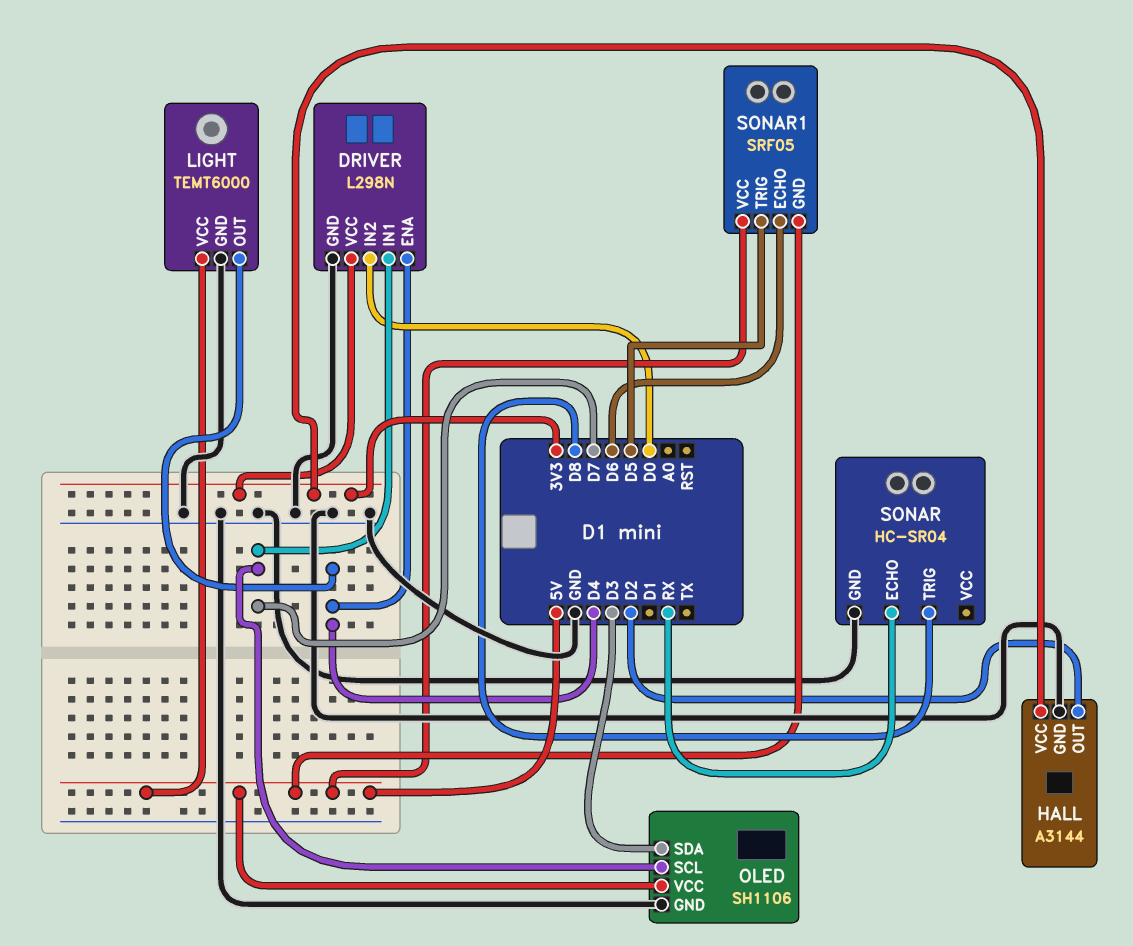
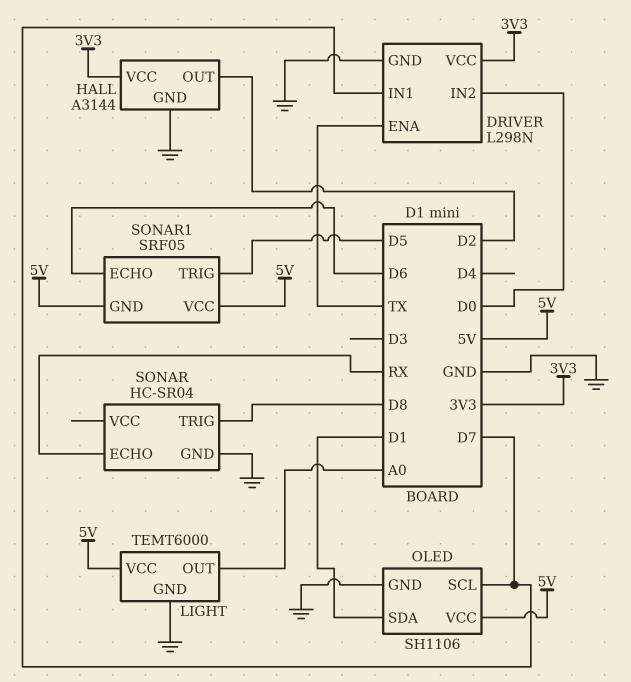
DRIVER pin ENA: D4 -> TX
LIGHT pin OUT: D4 -> A0
OLED pin SDA: D3 -> D1

